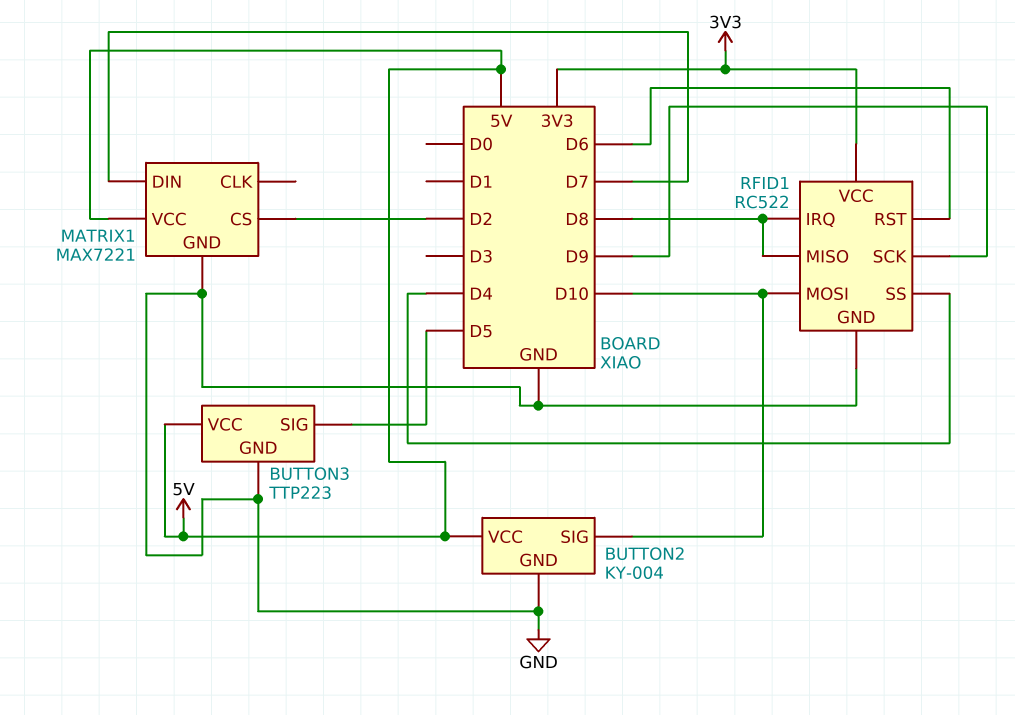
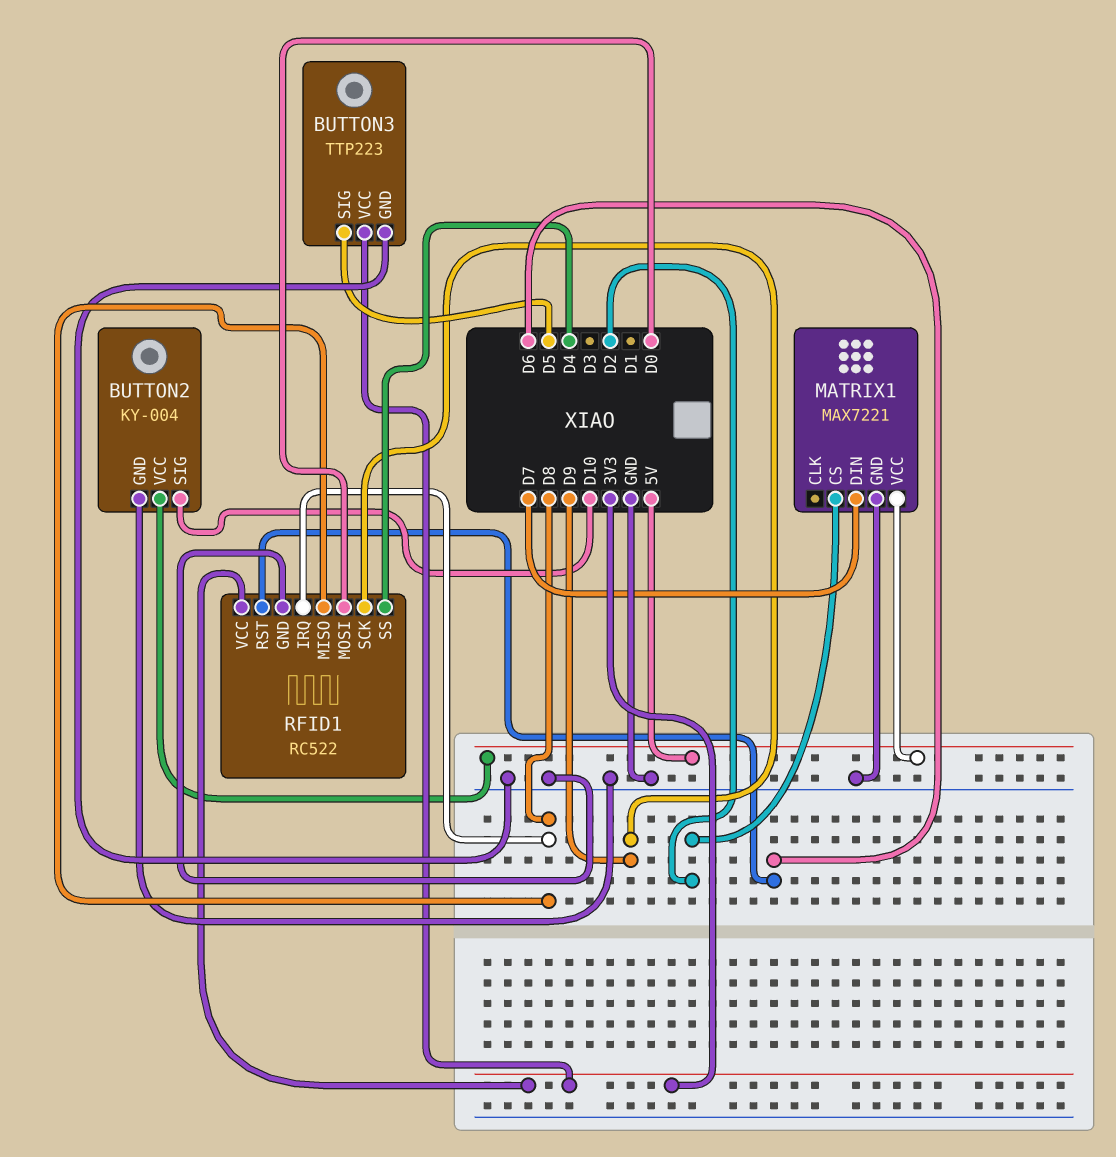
BUTTON3 pin VCC: 5V -> 3V3
RFID1 pin MOSI: D10 -> D0

